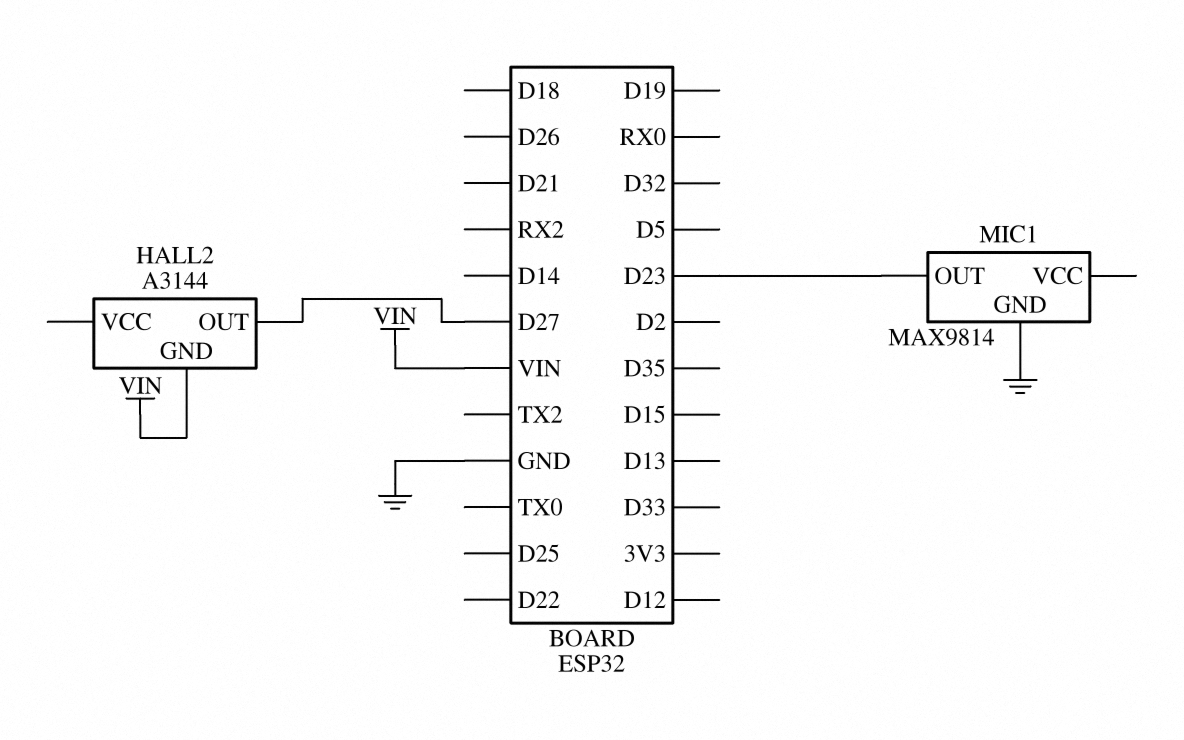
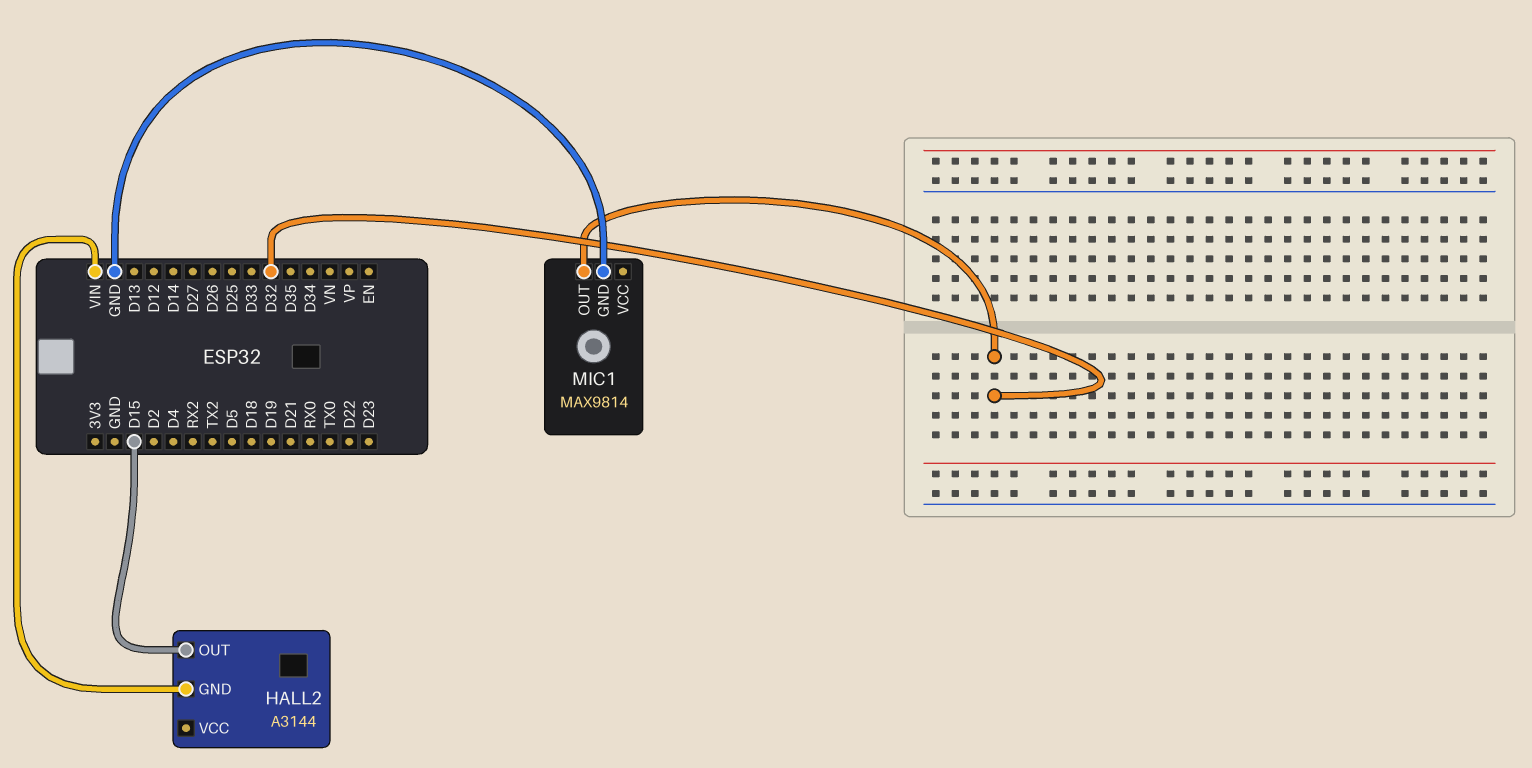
HALL2 pin OUT: D27 -> D15
MIC1 pin OUT: D23 -> D32

